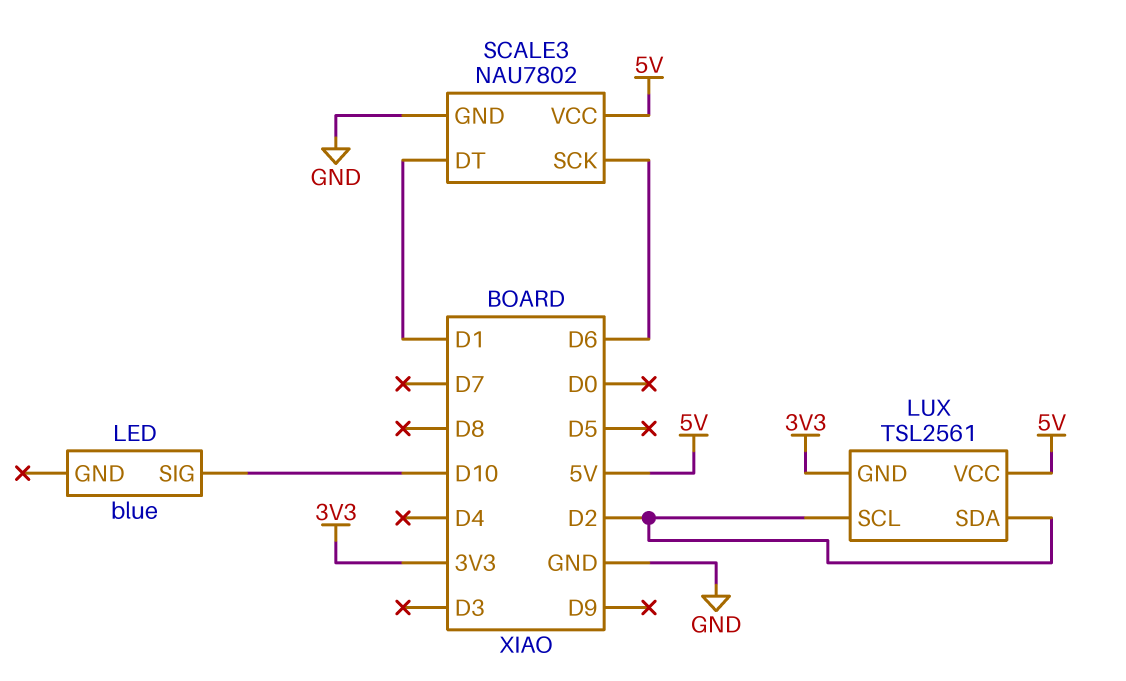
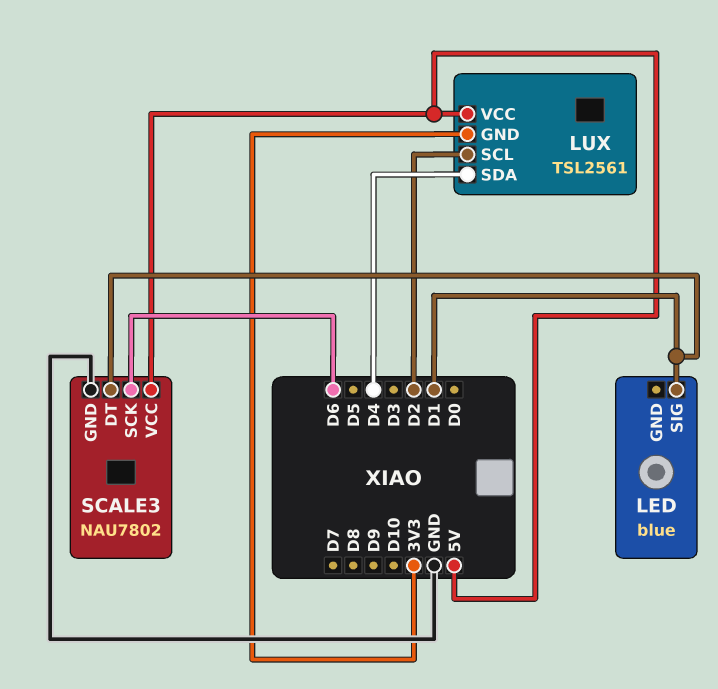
LED pin SIG: D10 -> D1
LUX pin SDA: D2 -> D4

